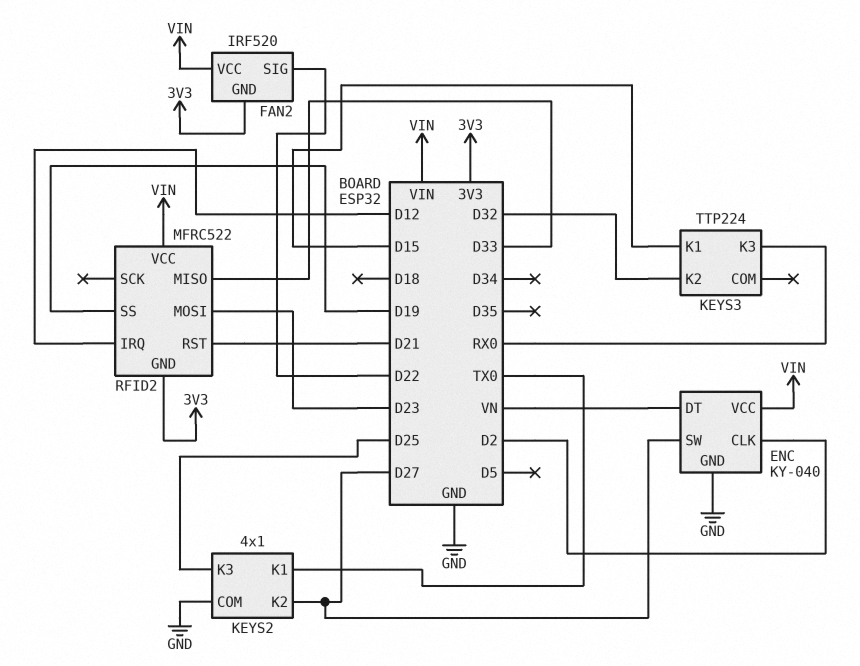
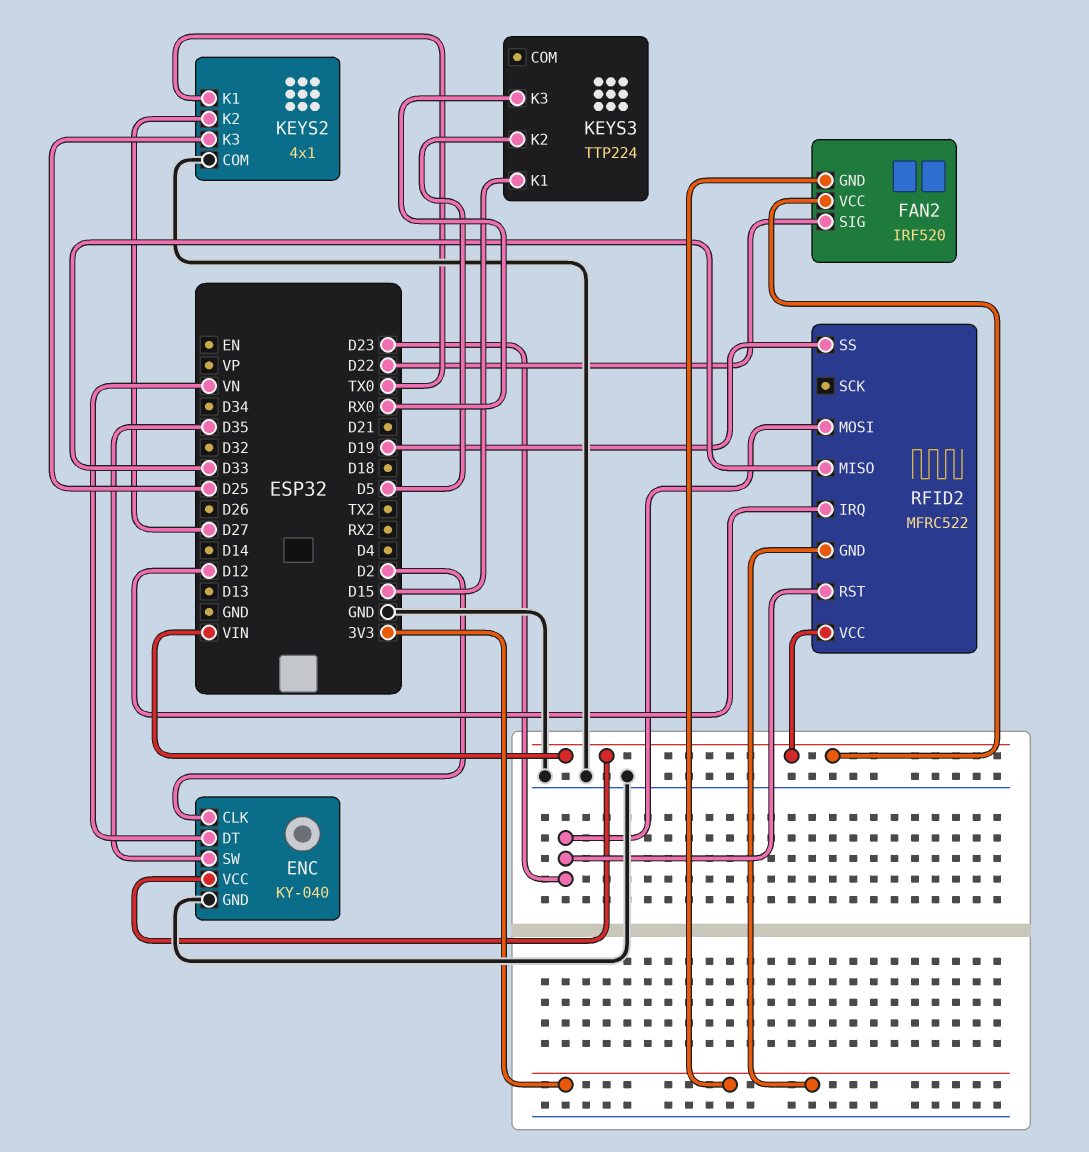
ENC pin SW: D27 -> D35
KEYS3 pin K2: D32 -> D5
RFID2 pin RST: D21 -> D23

